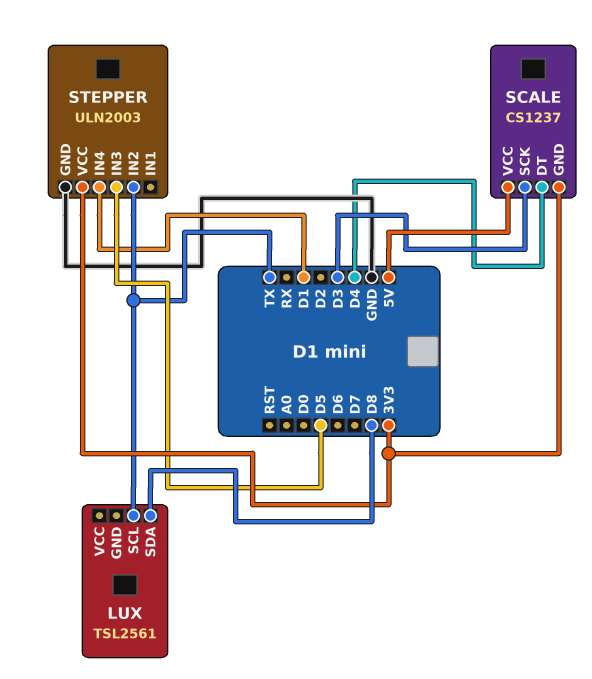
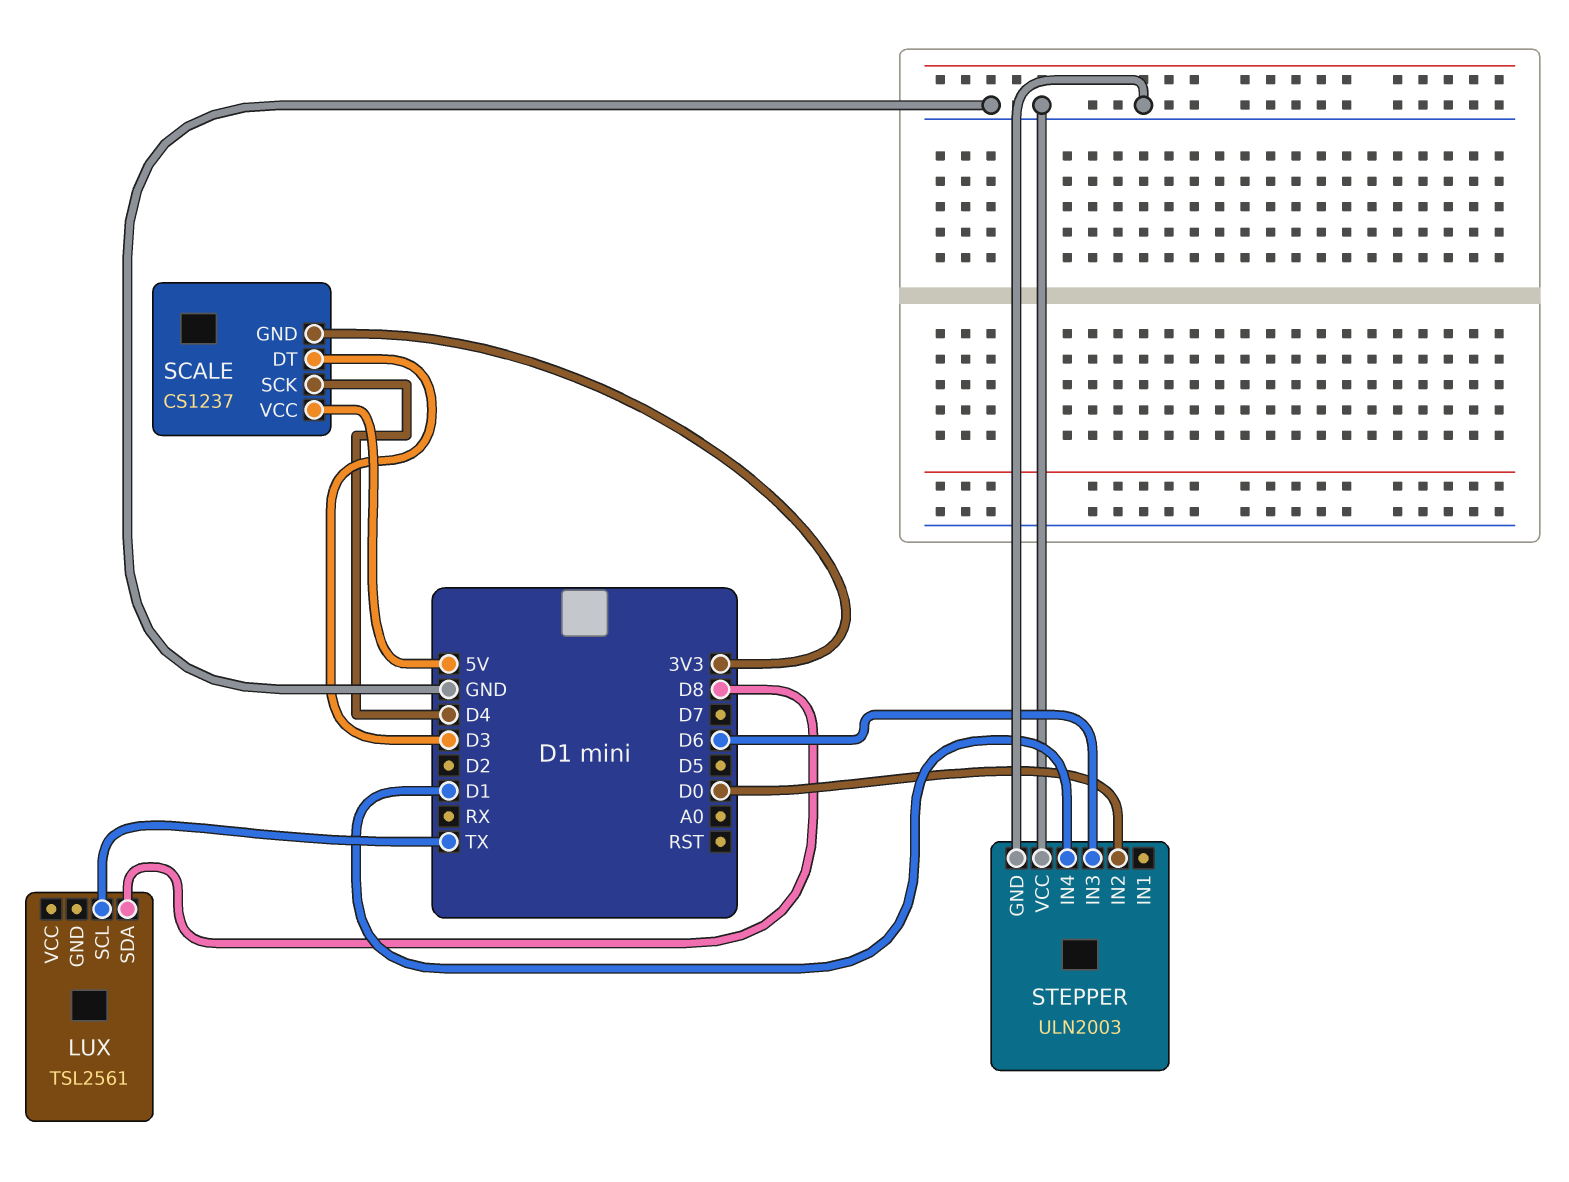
SCALE pin DT: D4 -> D3
SCALE pin SCK: D3 -> D4
STEPPER pin IN2: TX -> D0
STEPPER pin IN3: D5 -> D6
STEPPER pin VCC: 3V3 -> GND

